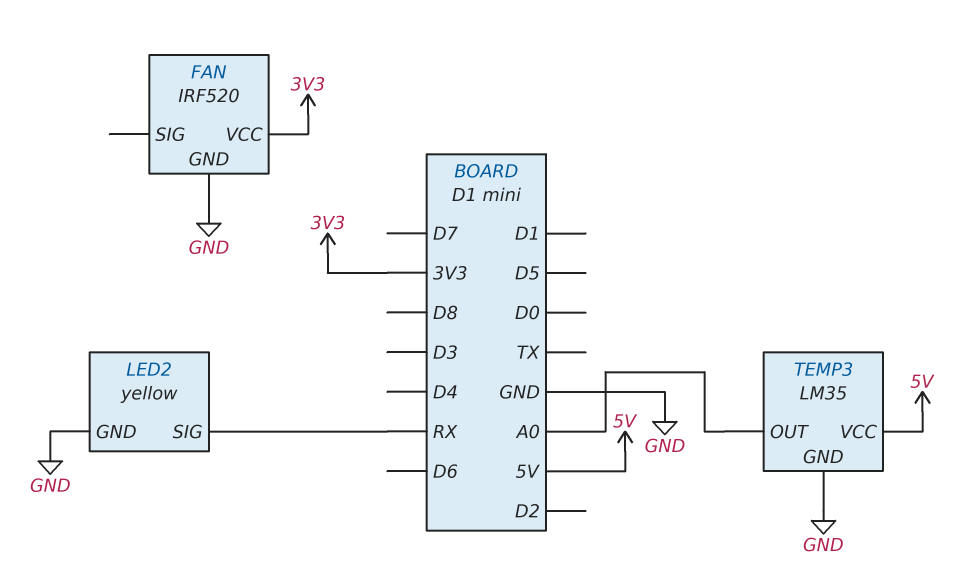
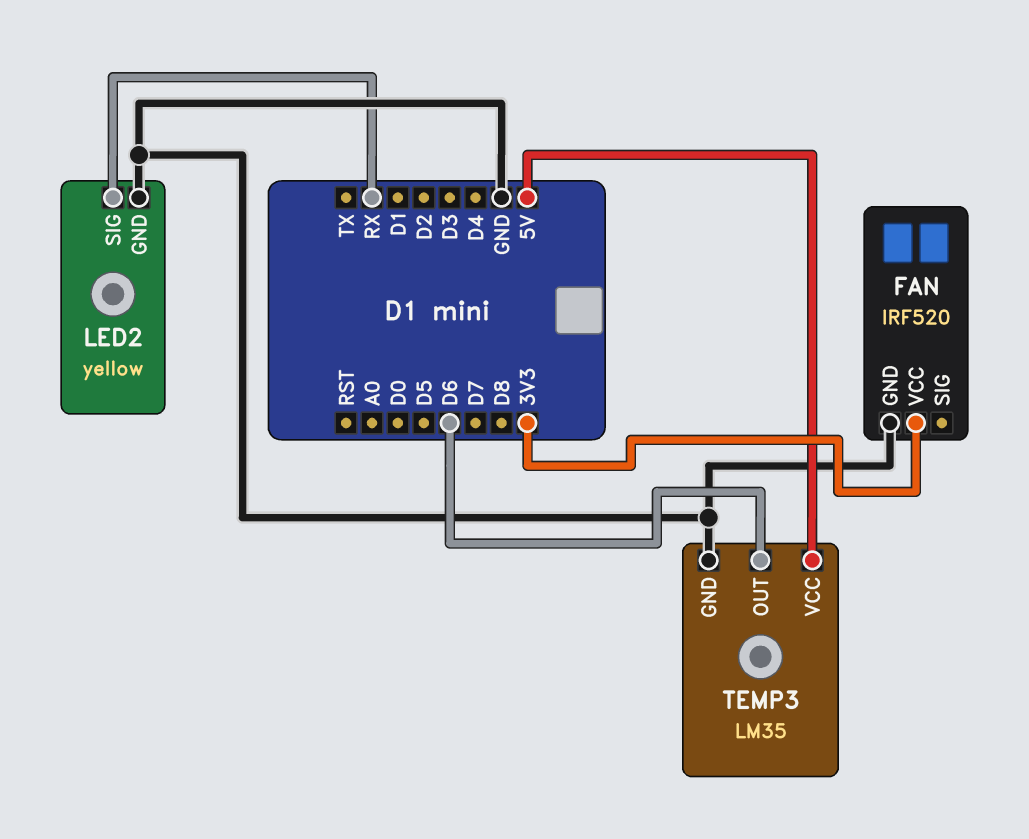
TEMP3 pin OUT: A0 -> D6

